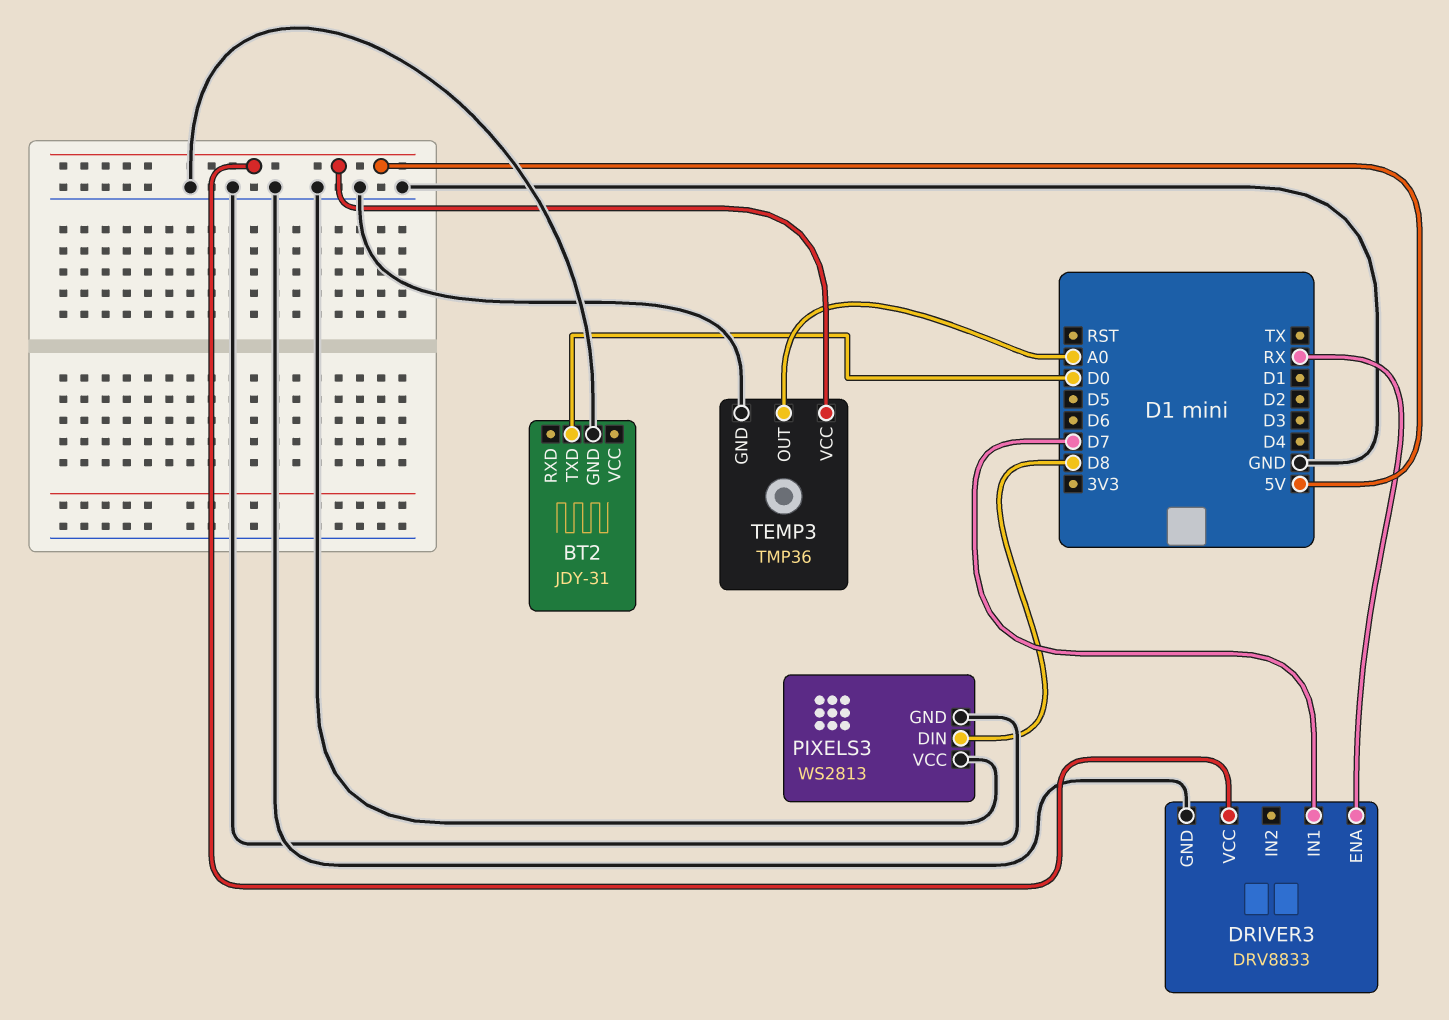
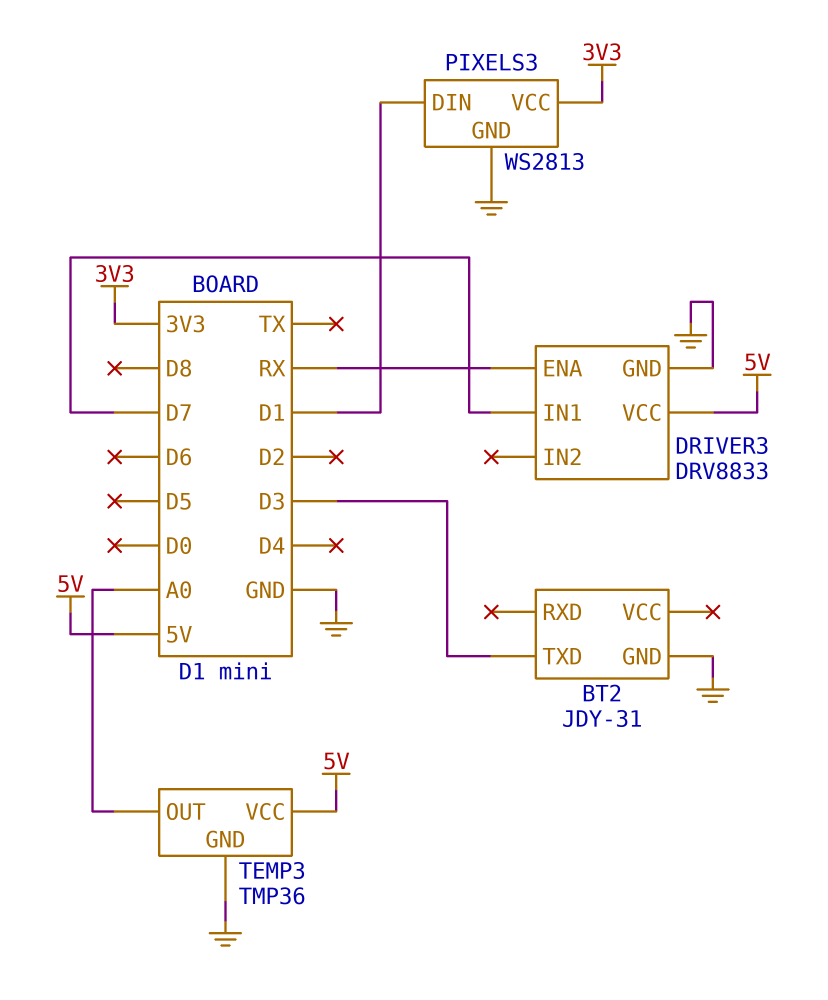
BT2 pin TXD: D0 -> D3
PIXELS3 pin DIN: D8 -> D1
PIXELS3 pin VCC: GND -> 3V3

